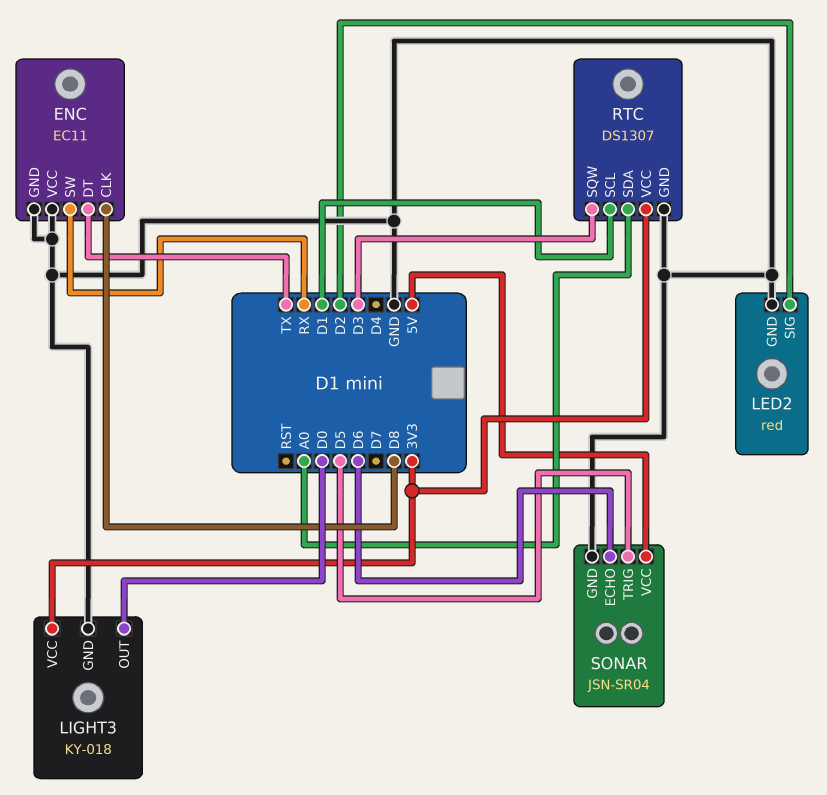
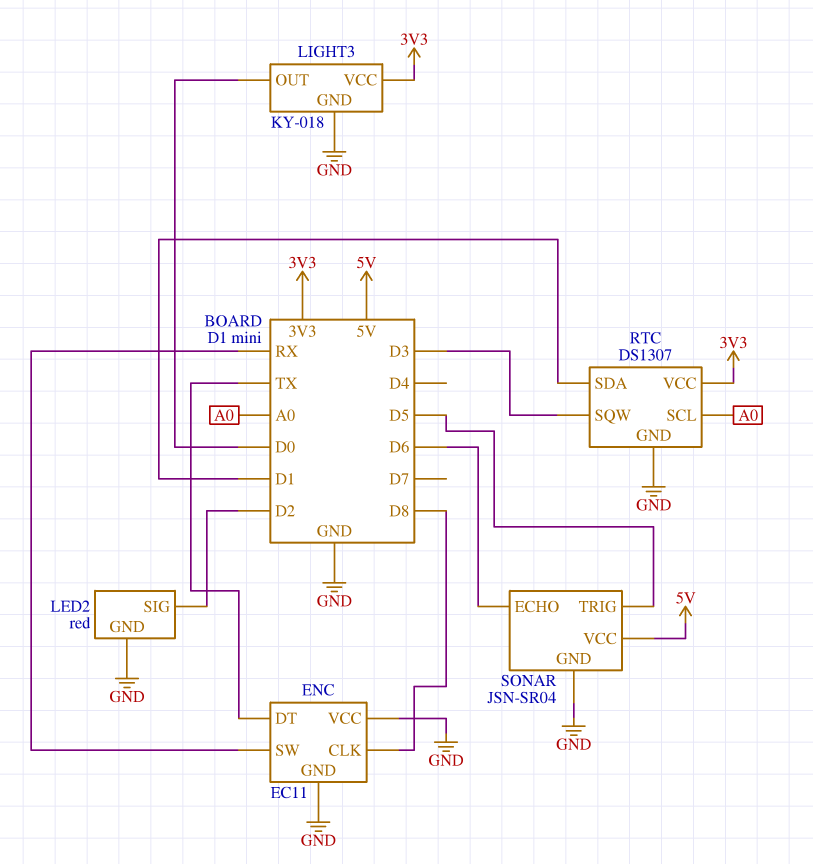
RTC pin SCL: D1 -> A0
RTC pin SDA: A0 -> D1

